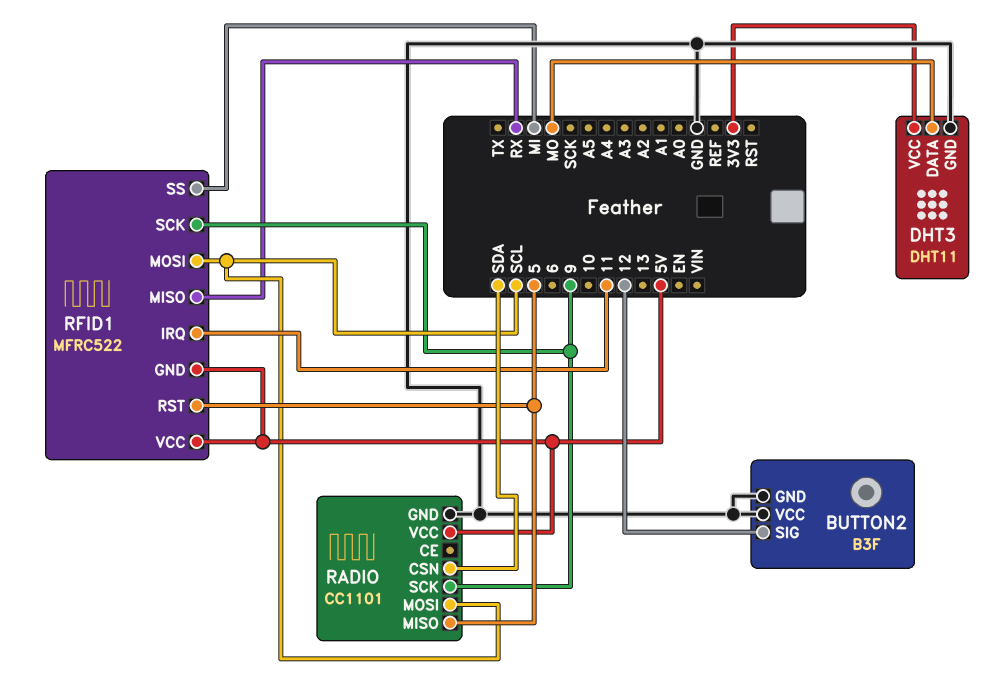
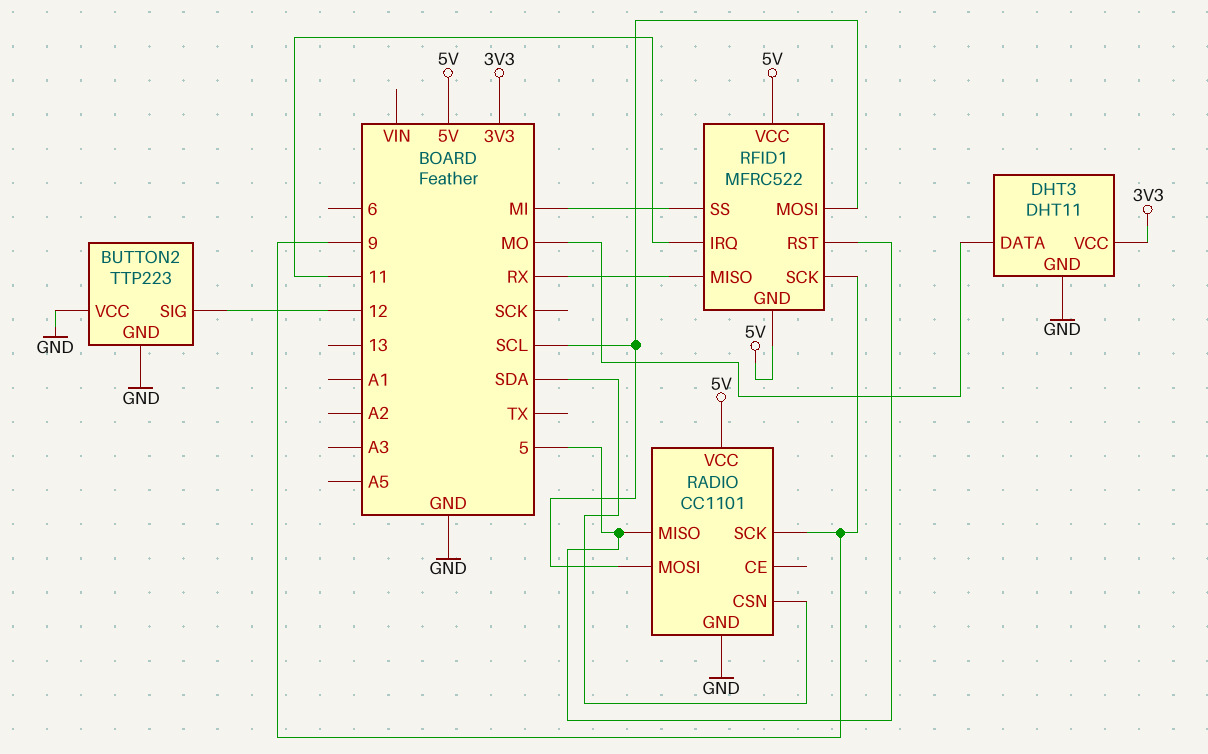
BUTTON2: B3F -> TTP223

